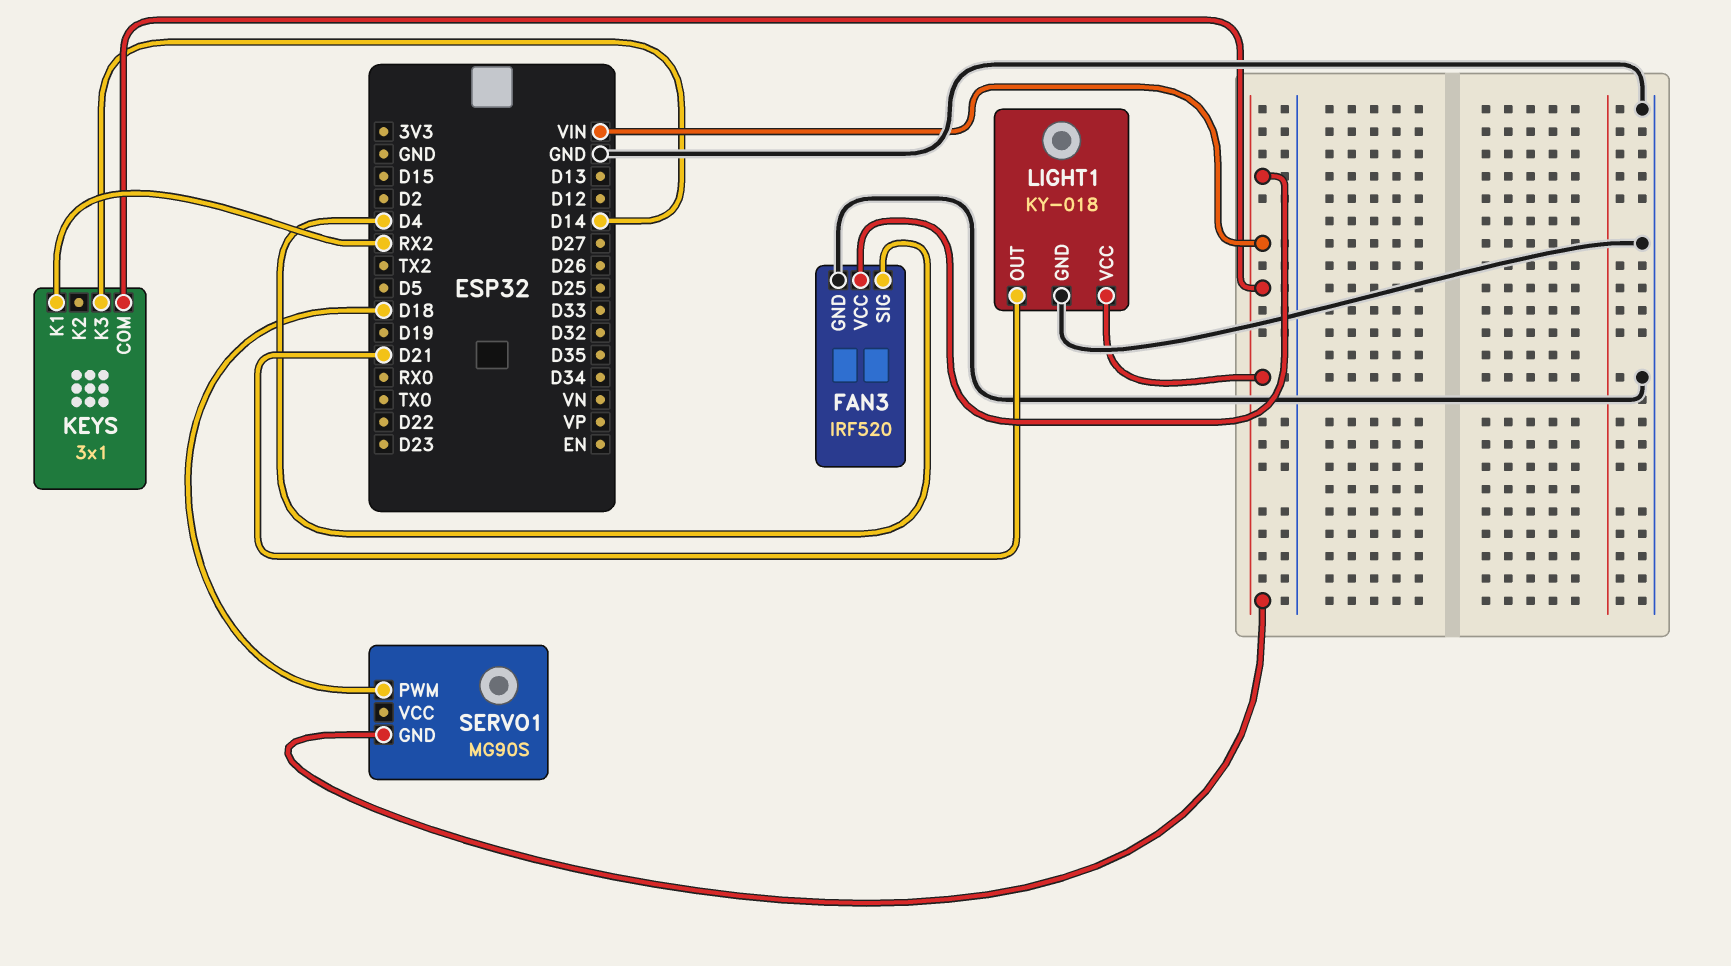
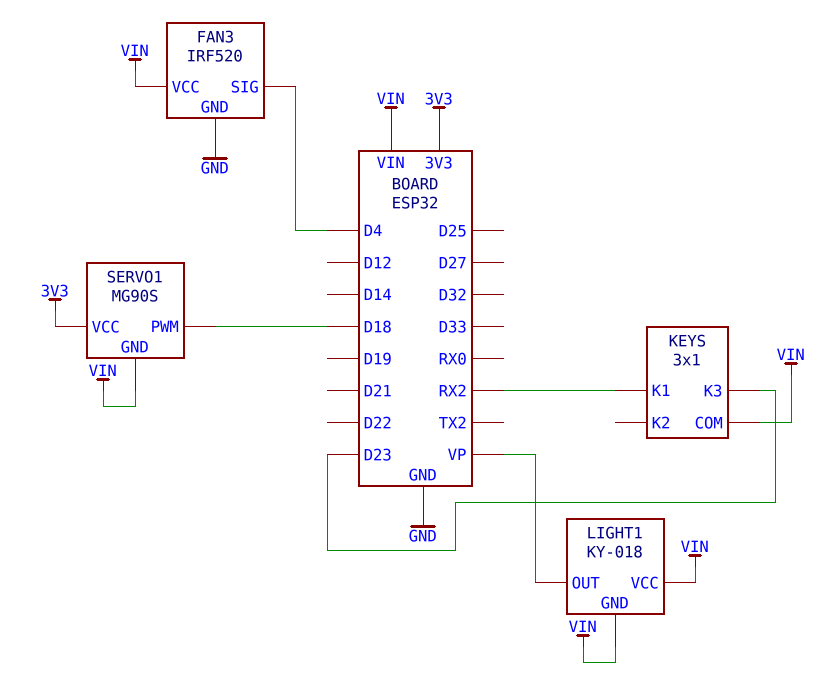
KEYS pin K3: D14 -> D23
LIGHT1 pin GND: GND -> VIN
LIGHT1 pin OUT: D21 -> VP
SERVO1 pin VCC: none -> 3V3

